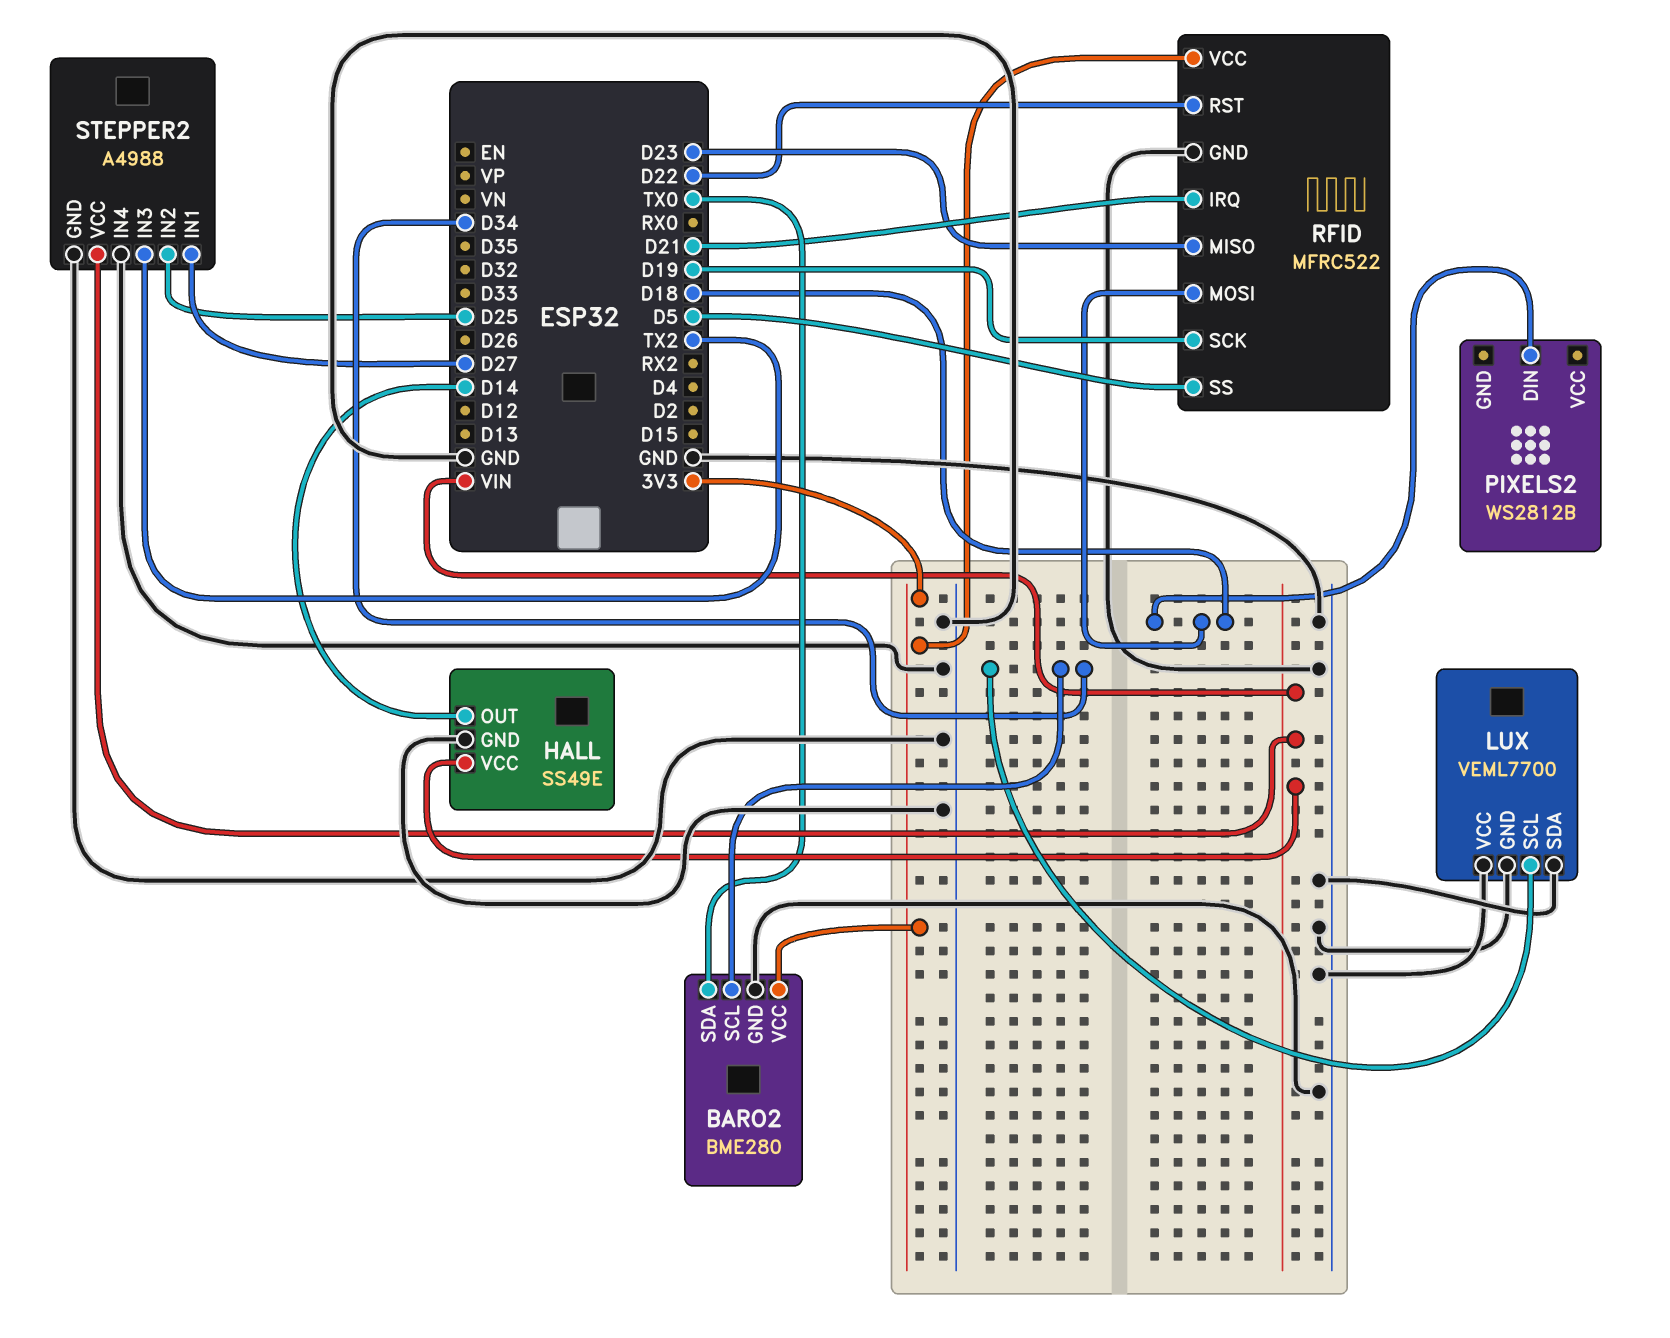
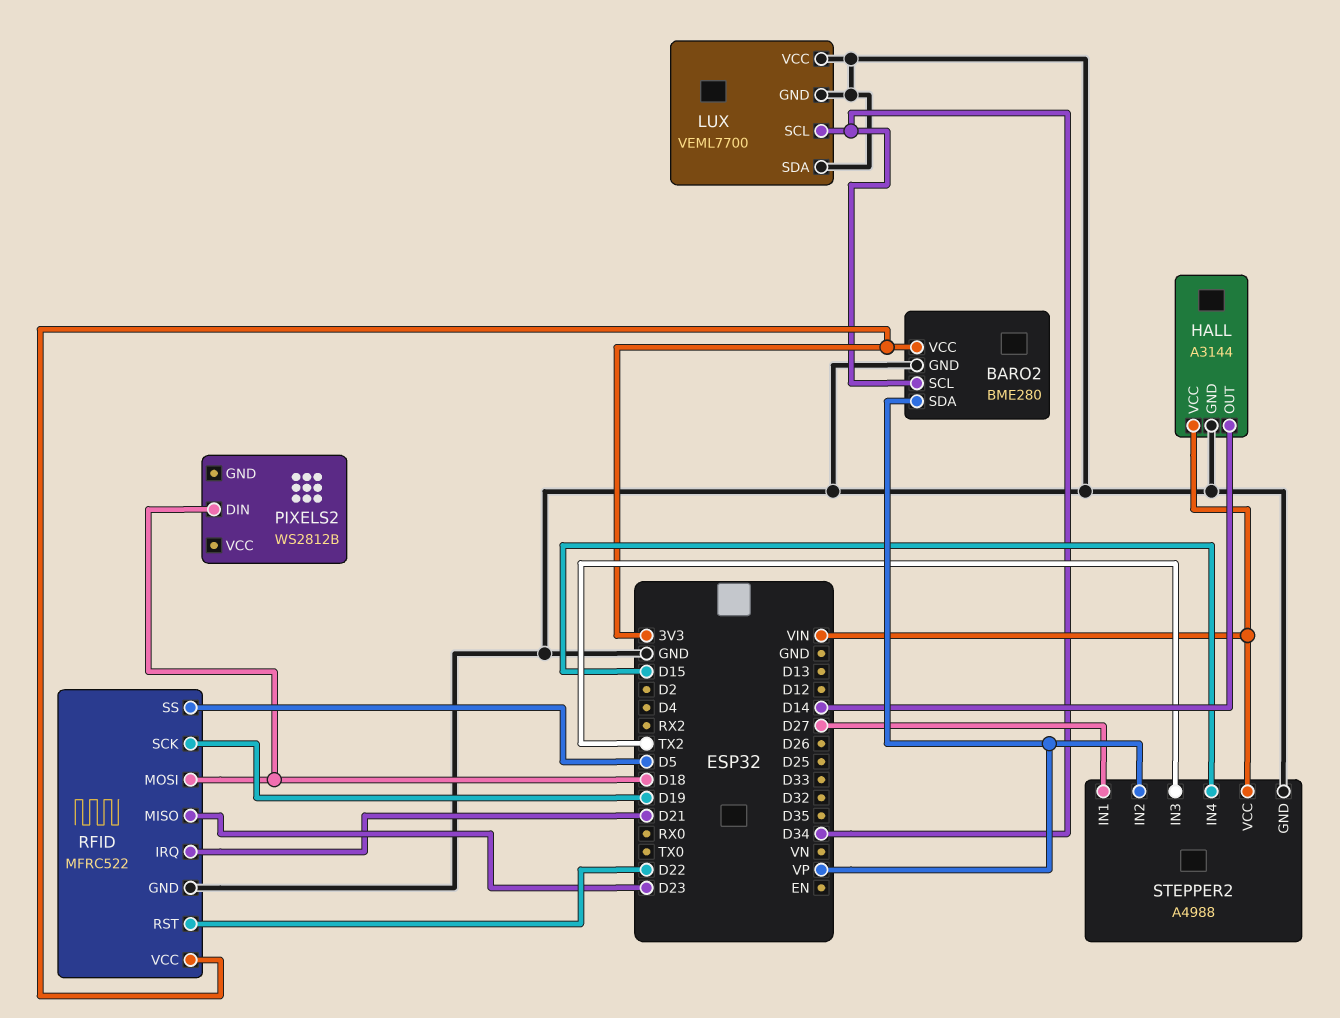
BARO2 pin SDA: TX0 -> VP
HALL: SS49E -> A3144
STEPPER2 pin IN2: D25 -> VP
STEPPER2 pin IN4: GND -> D15

